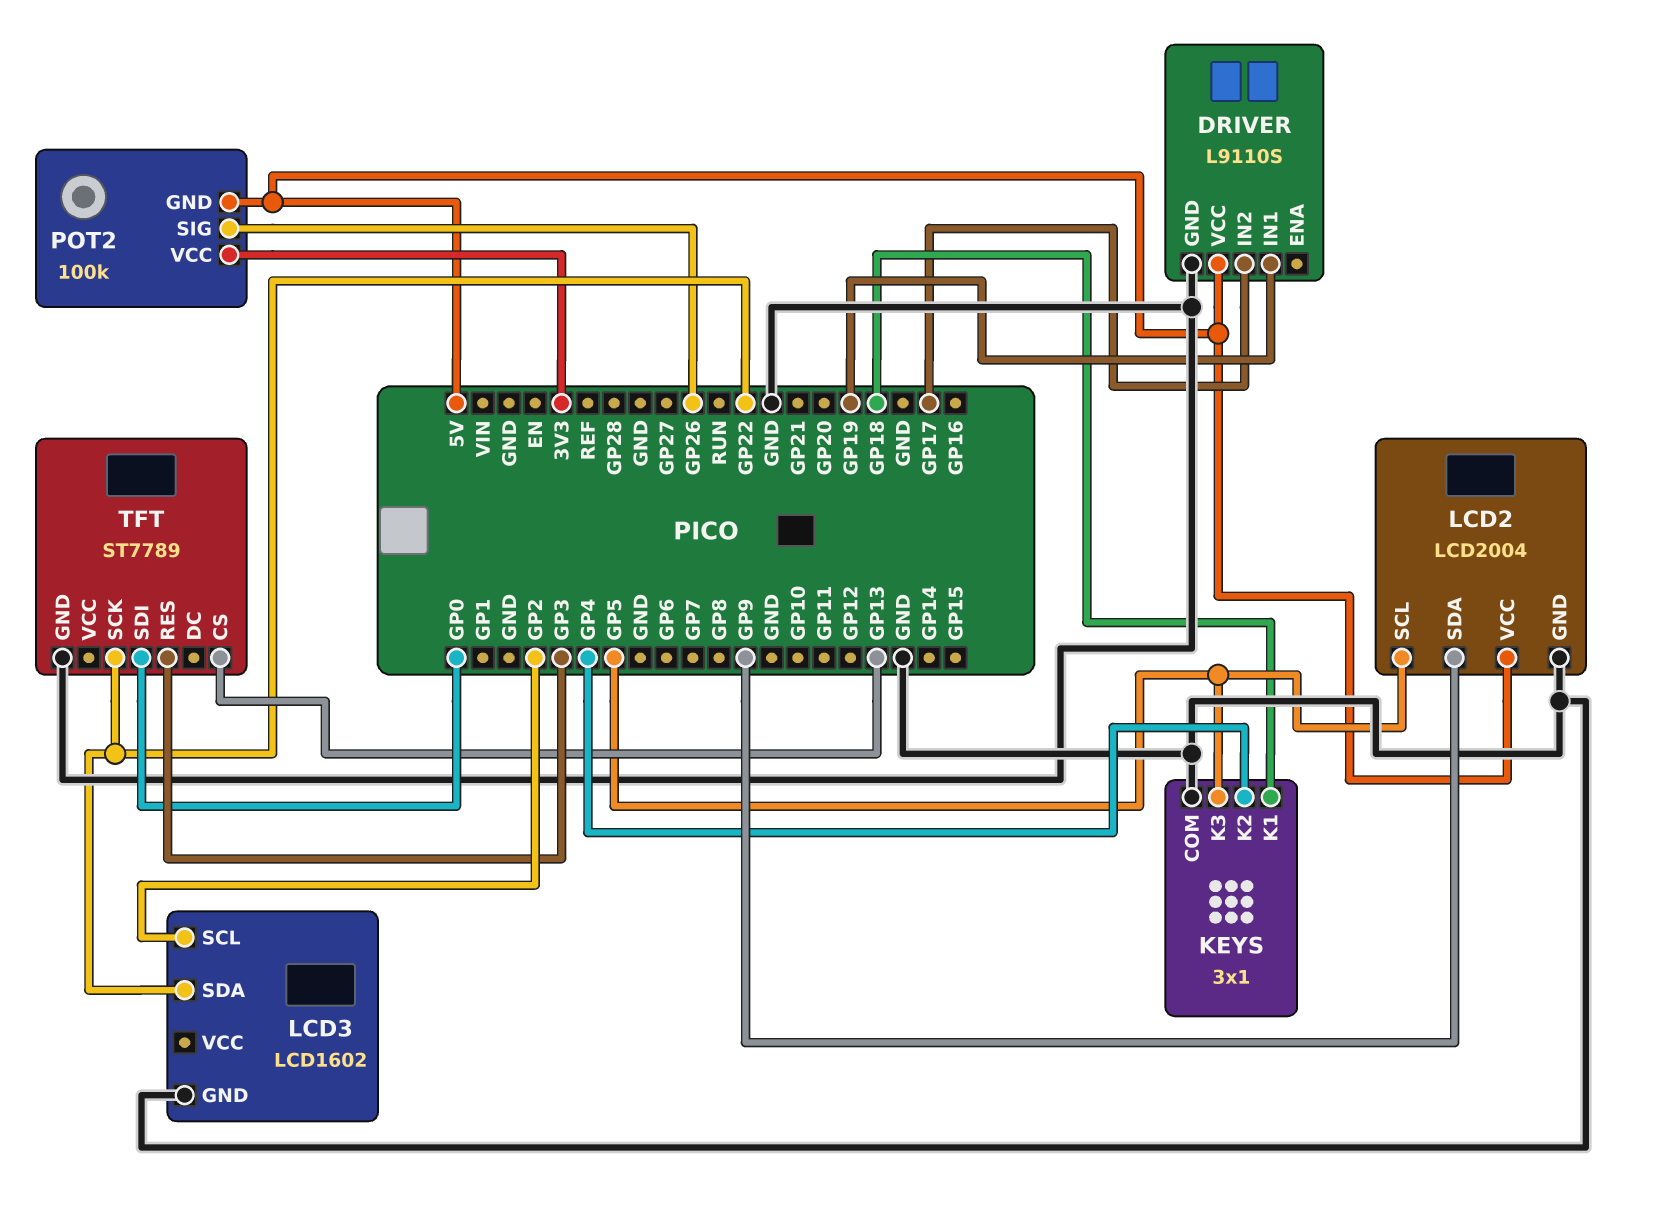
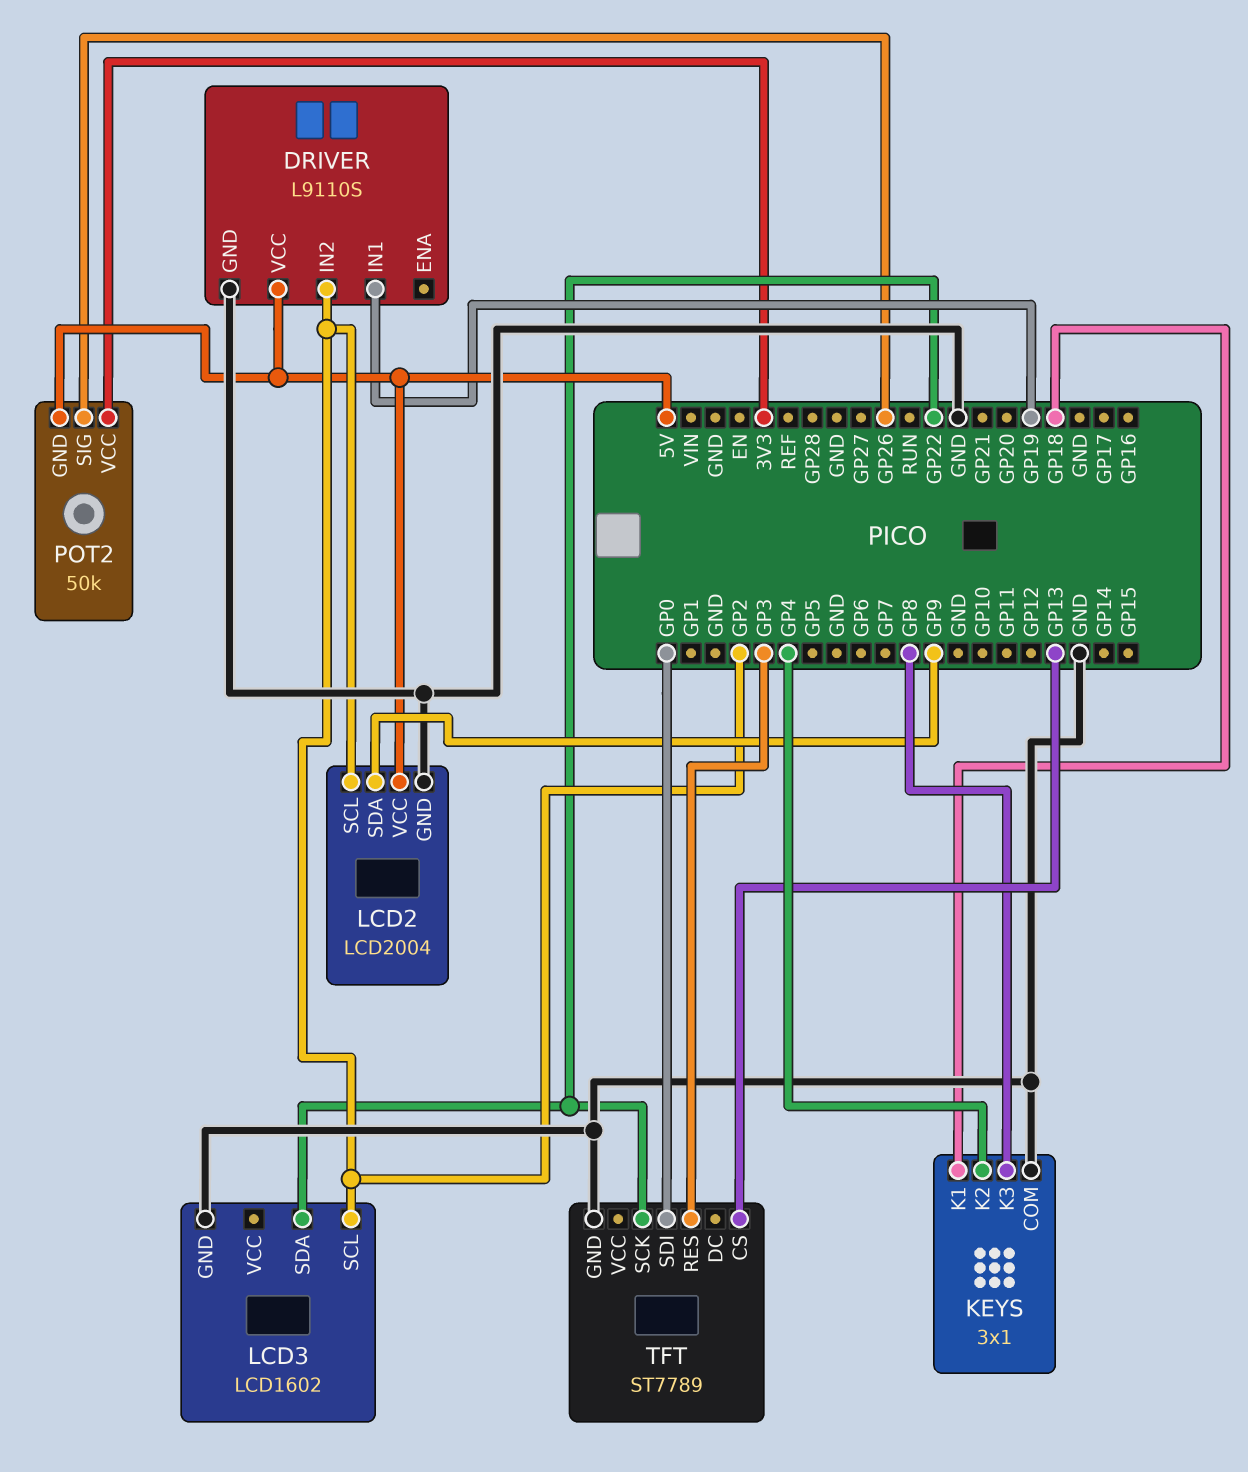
DRIVER pin IN2: GP17 -> GP2
KEYS pin K3: GP5 -> GP8
LCD2 pin SCL: GP5 -> GP2
POT2: 100k -> 50k

